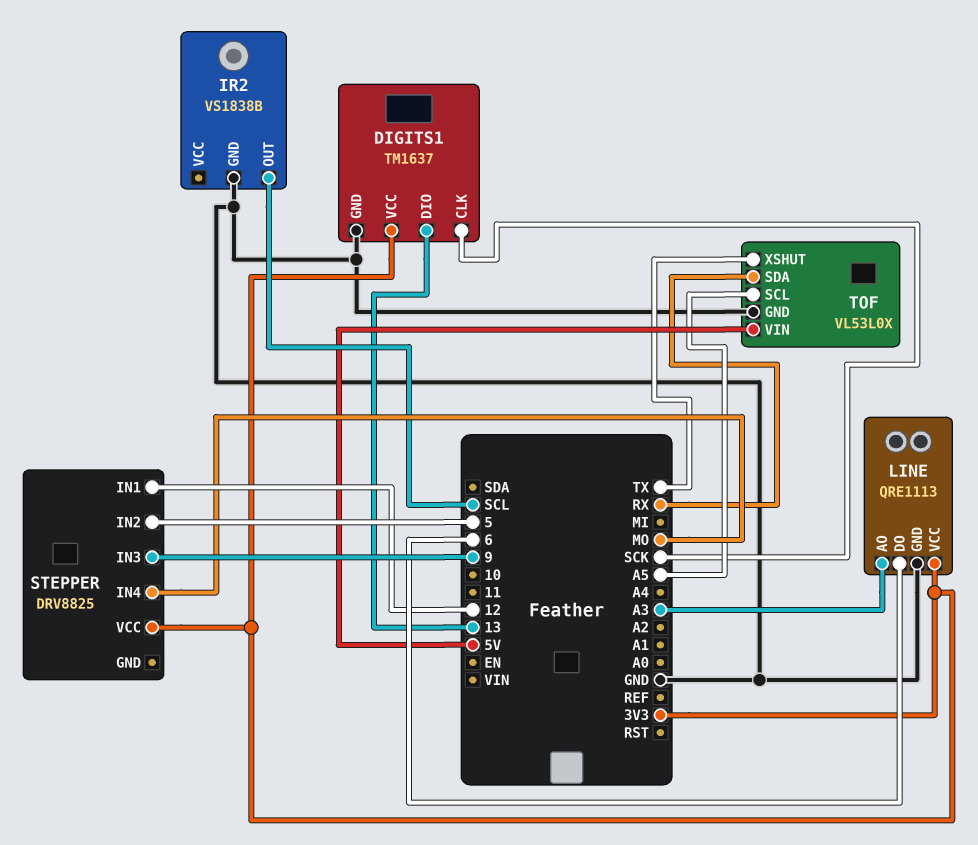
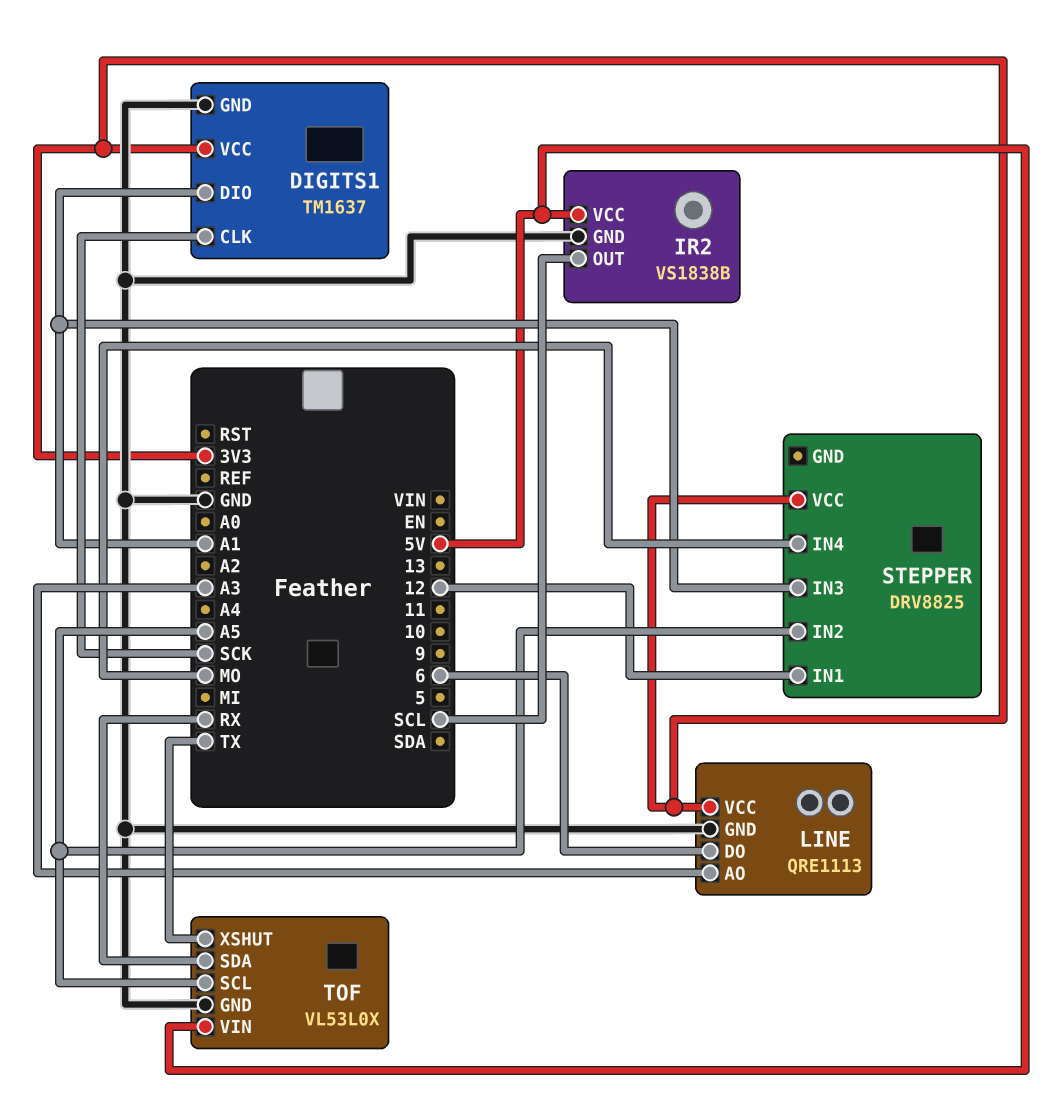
DIGITS1 pin DIO: 13 -> A1
IR2 pin VCC: none -> 5V
STEPPER pin IN2: 5 -> A5
STEPPER pin IN3: 9 -> A1

